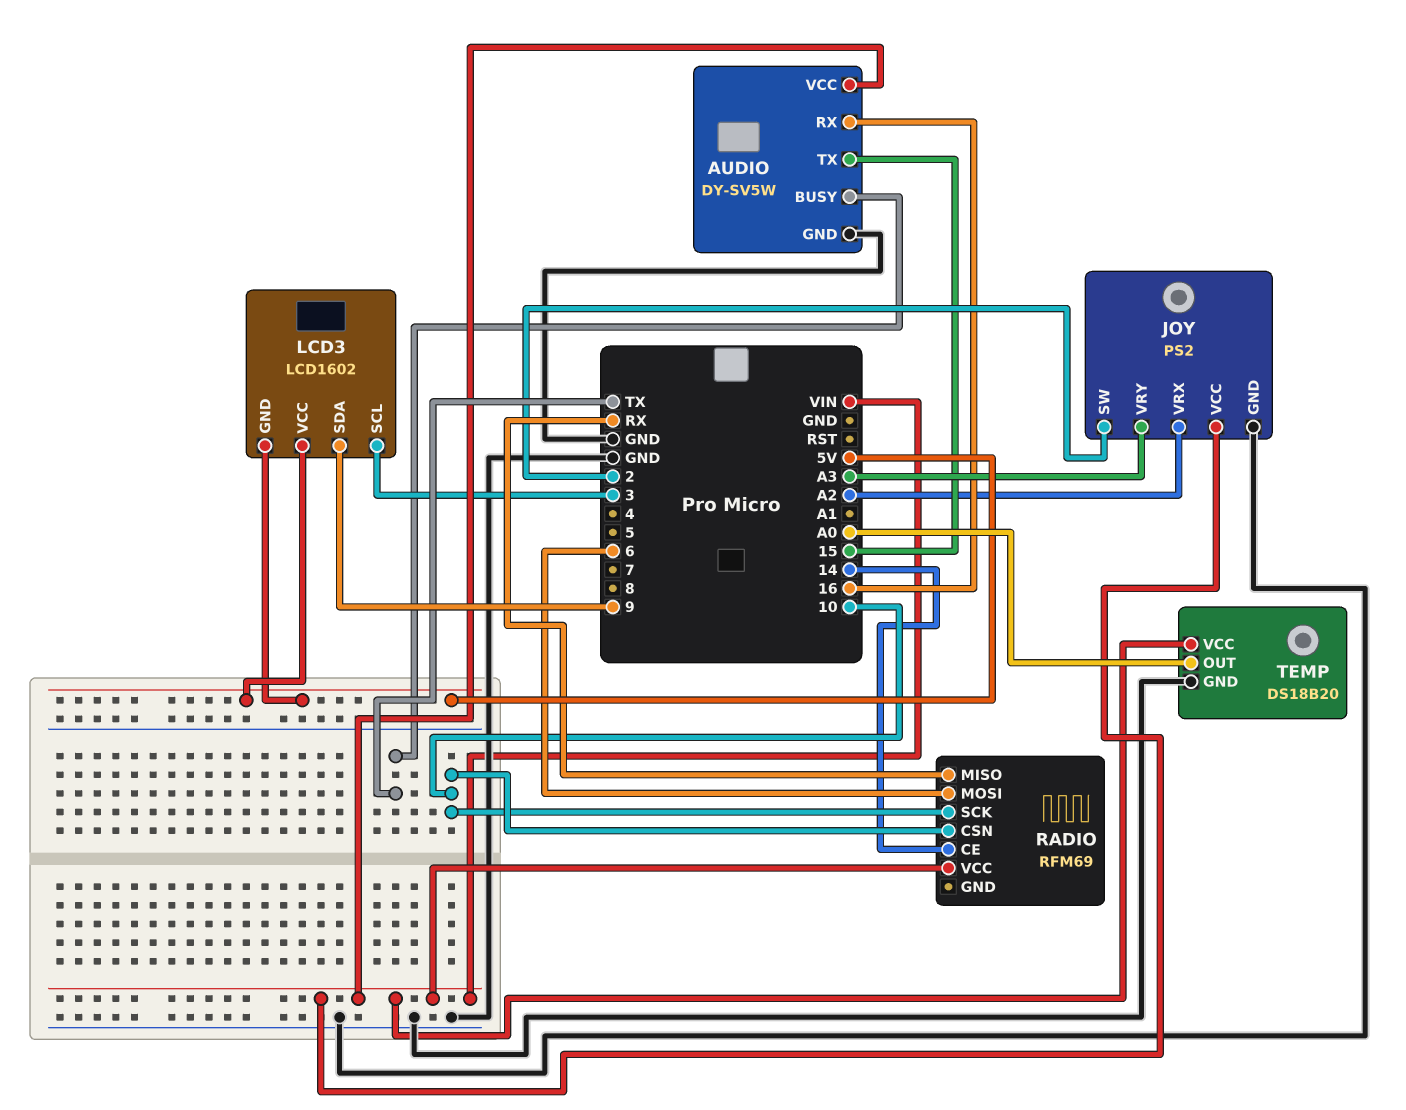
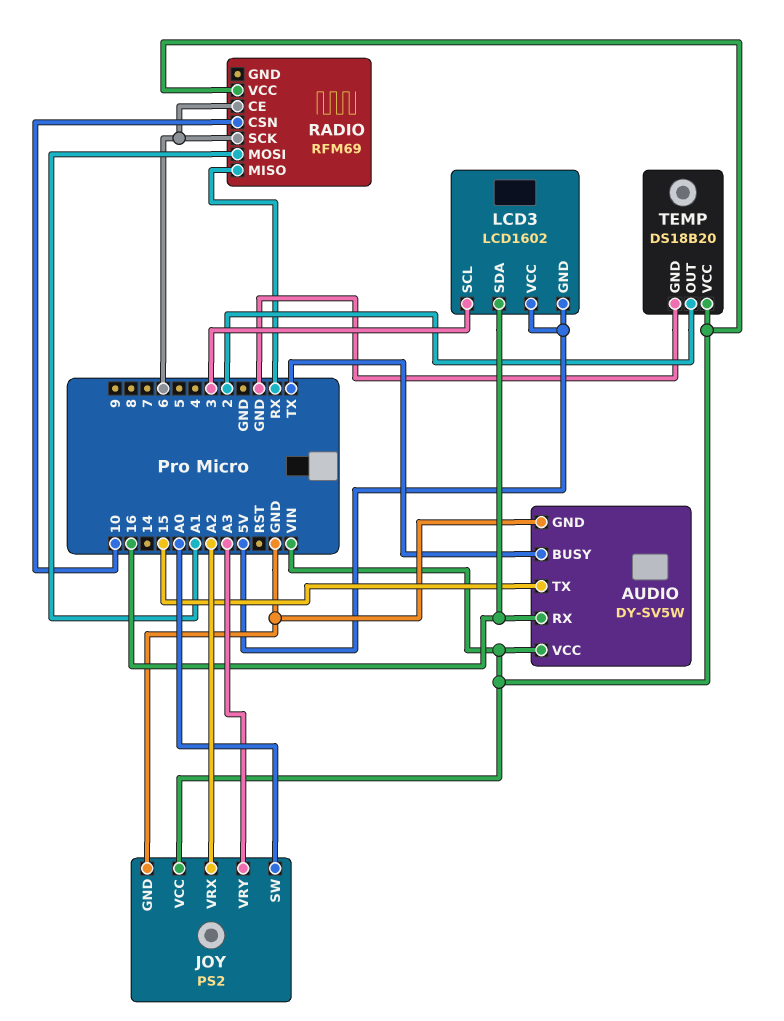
JOY pin SW: 2 -> A0
LCD3 pin SDA: 9 -> 16
RADIO pin CE: 14 -> 6
RADIO pin MOSI: 6 -> A1
RADIO pin SCK: 10 -> 6
TEMP pin OUT: A0 -> 2

